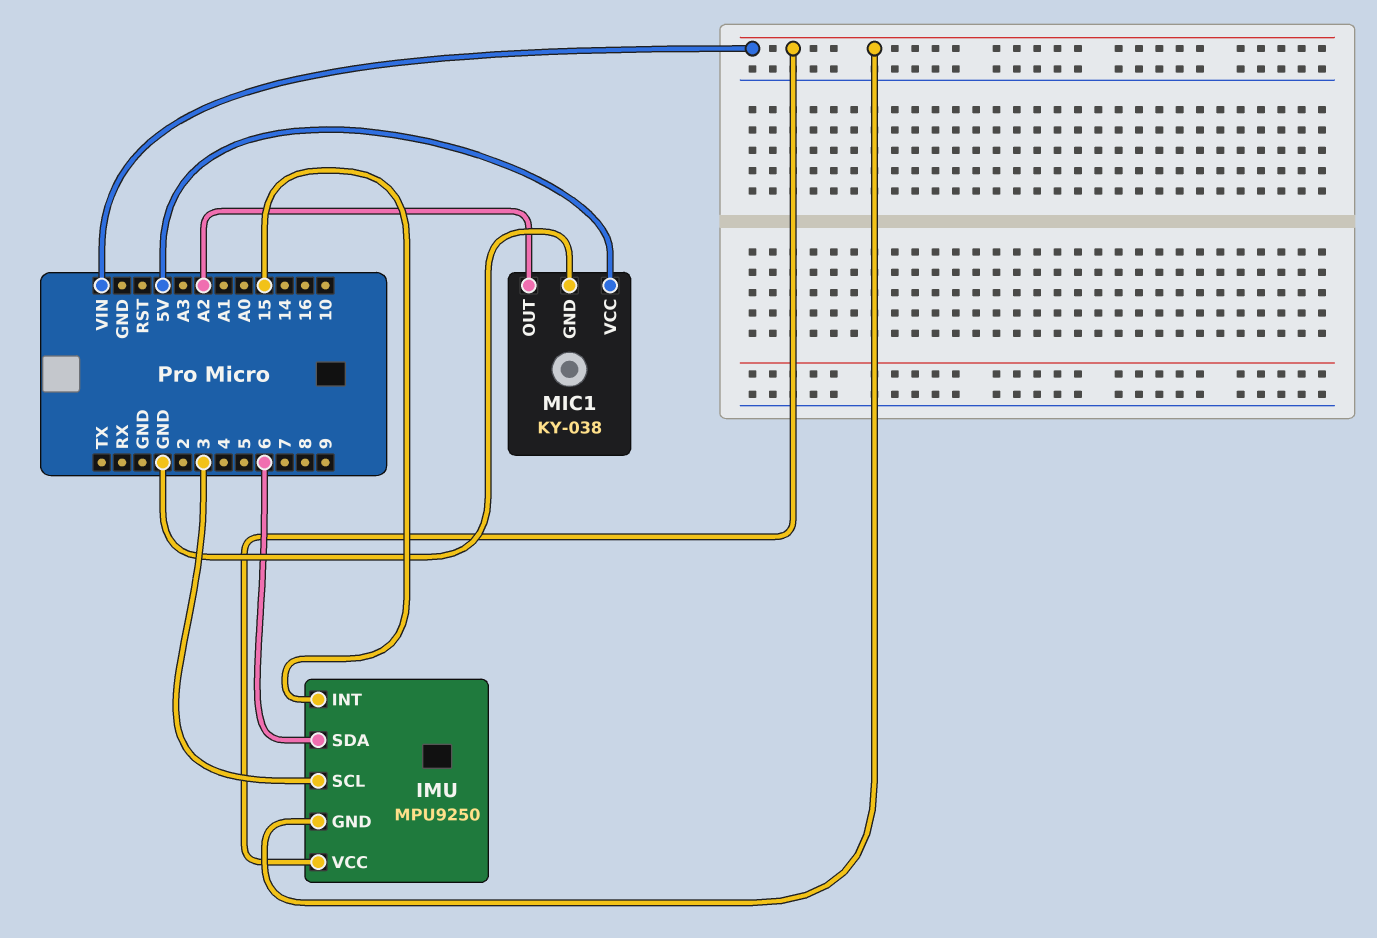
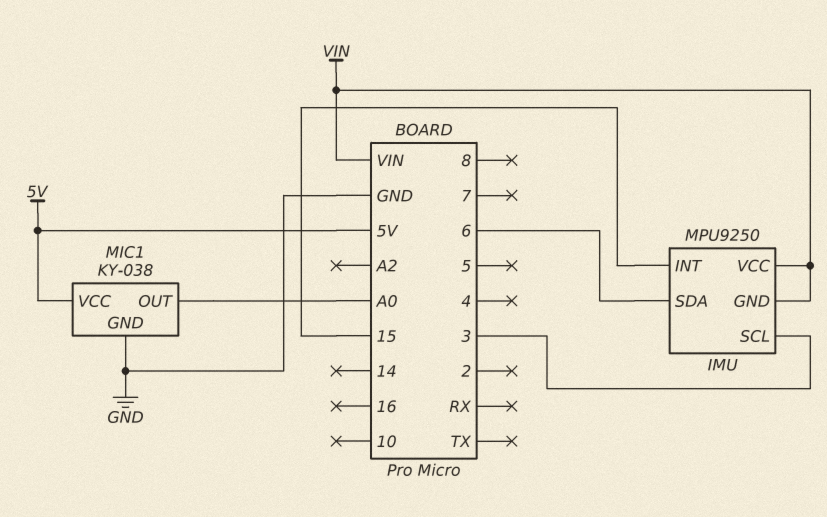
MIC1 pin OUT: A2 -> A0

